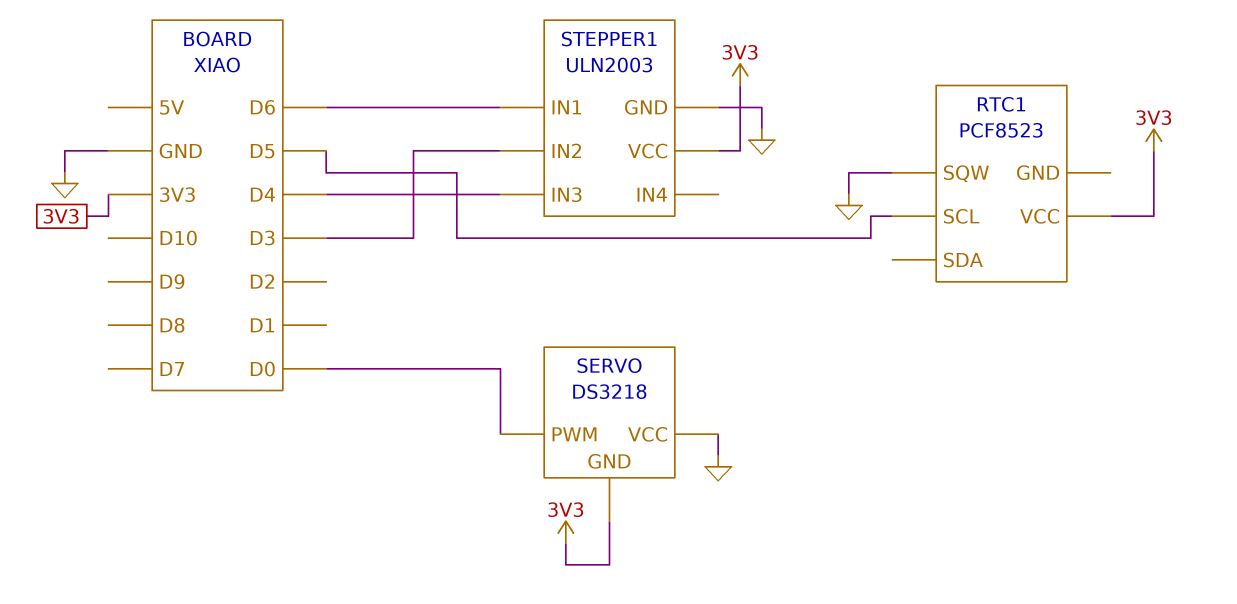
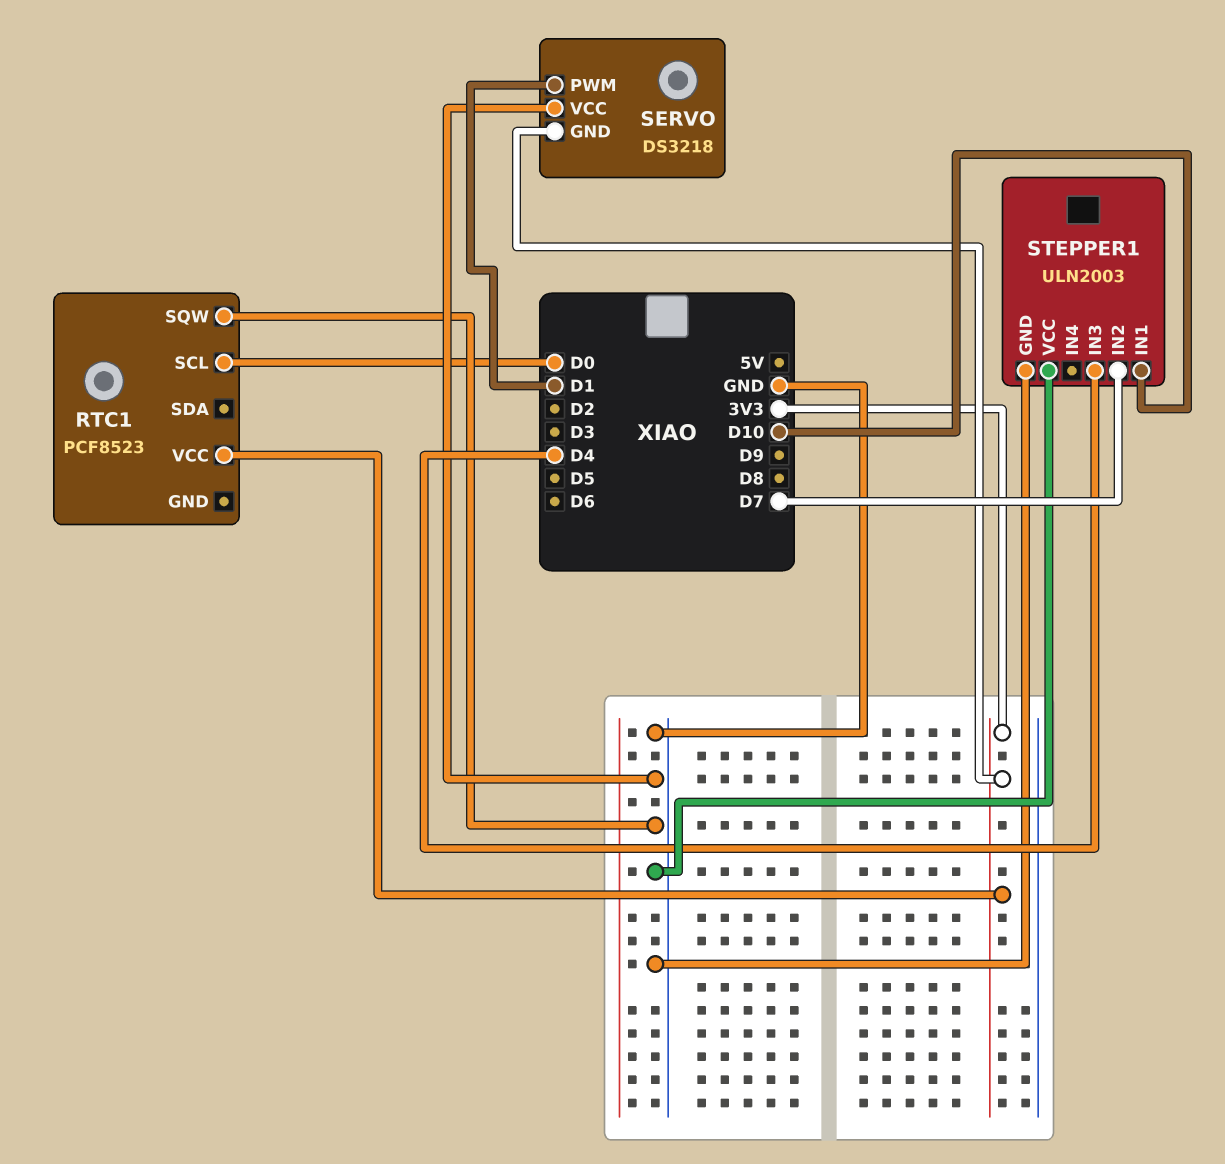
RTC1 pin SCL: D5 -> D0
SERVO pin PWM: D0 -> D1
STEPPER1 pin IN1: D6 -> D10
STEPPER1 pin IN2: D3 -> D7
STEPPER1 pin VCC: 3V3 -> GND

